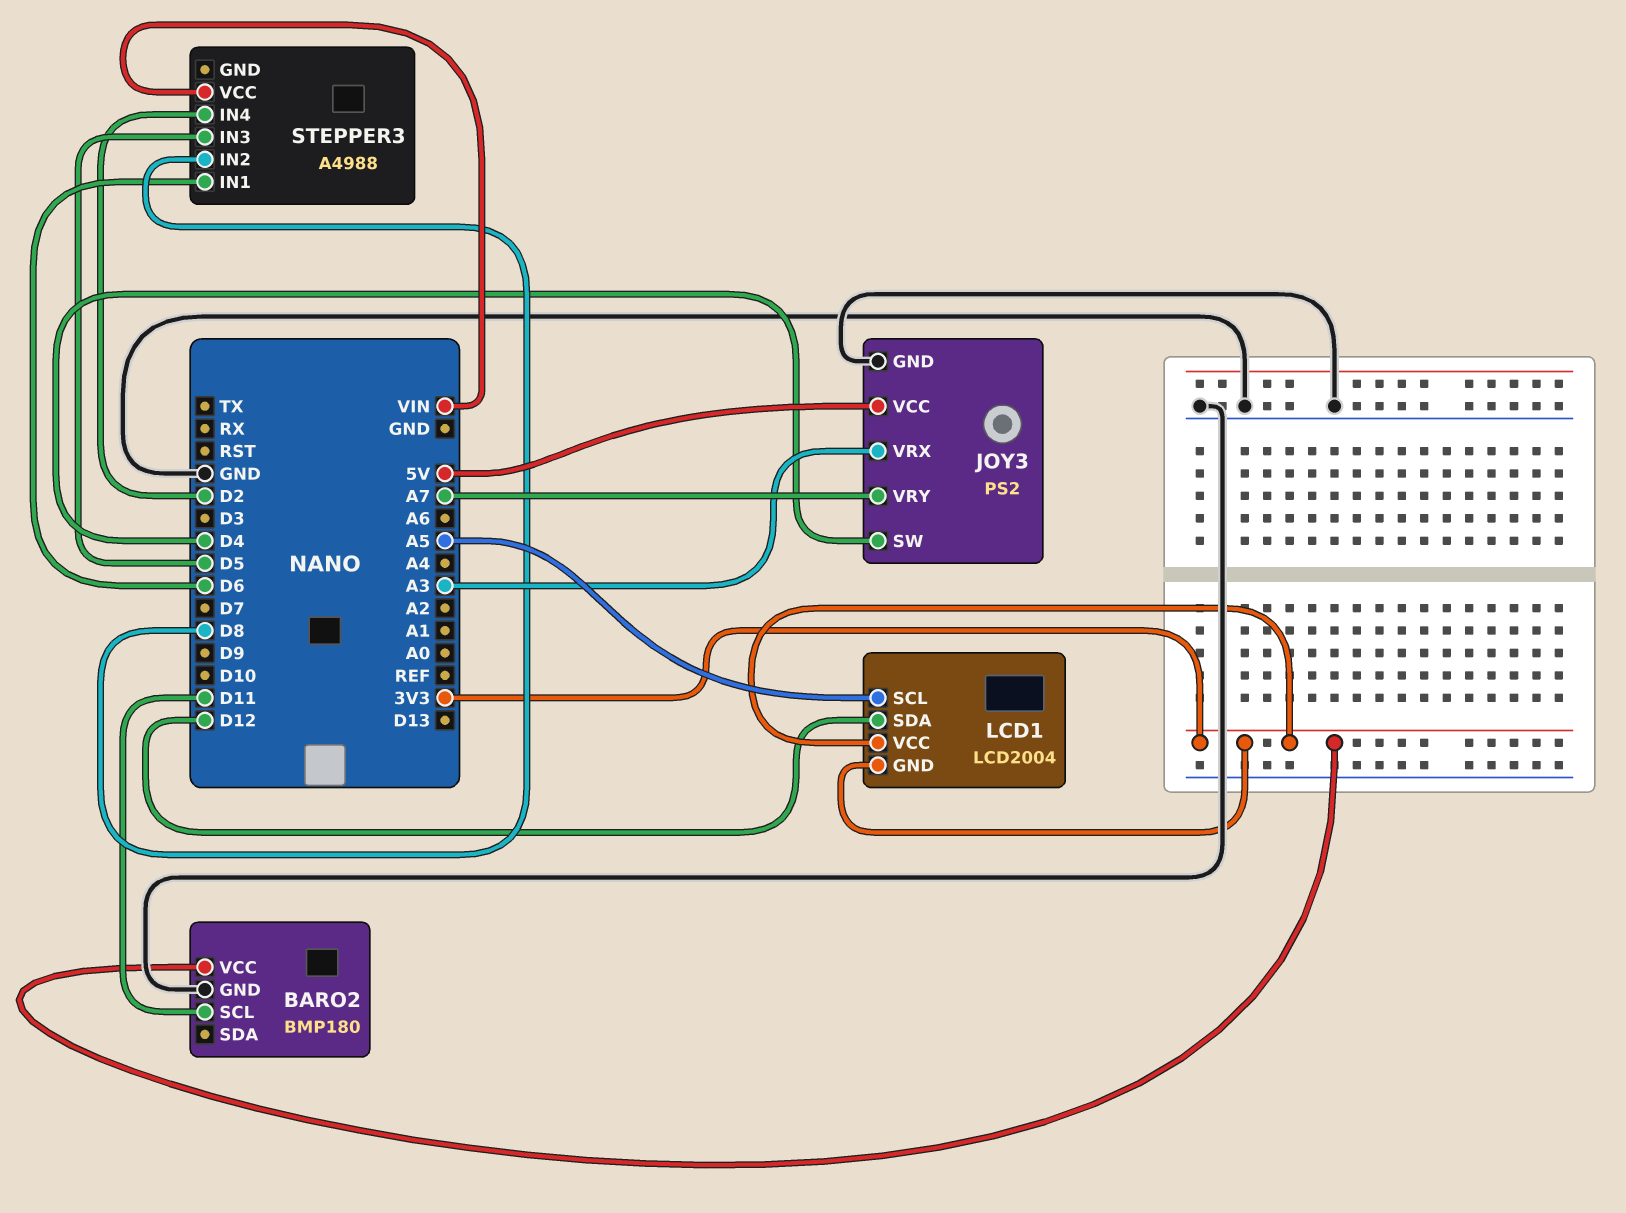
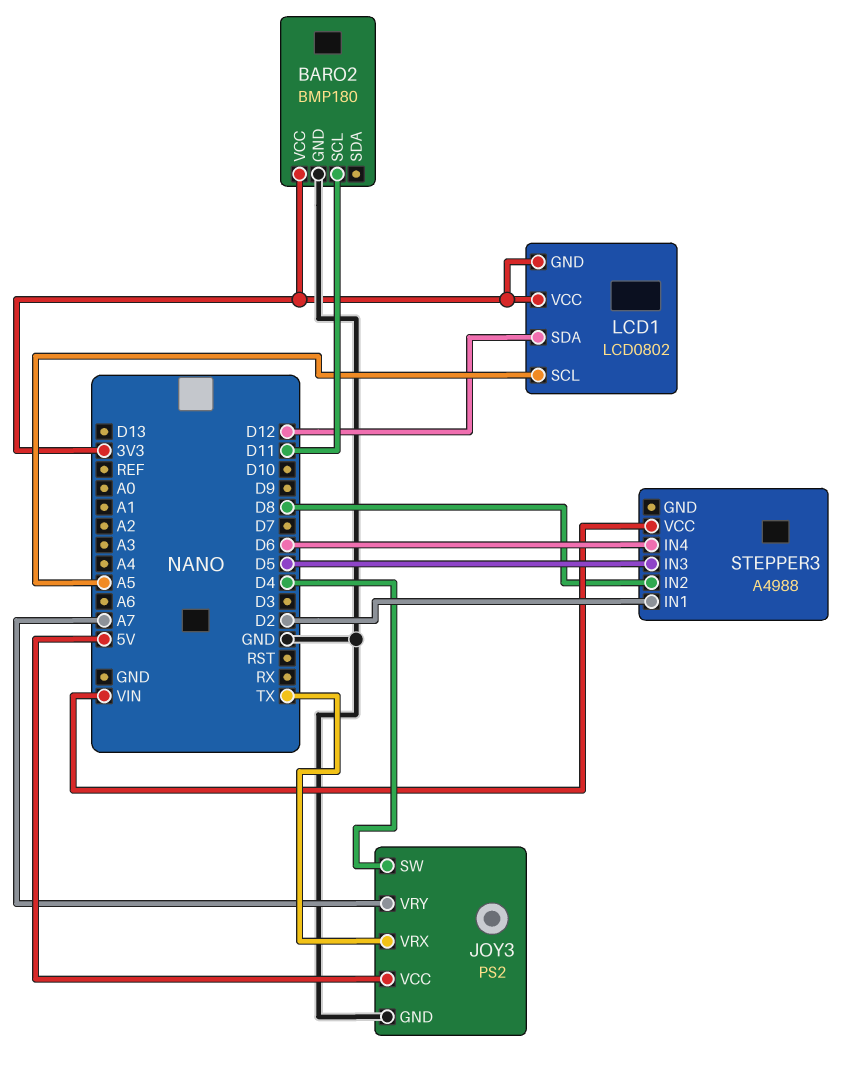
JOY3 pin VRX: A3 -> TX
LCD1: LCD2004 -> LCD0802
STEPPER3 pin IN1: D6 -> D2
STEPPER3 pin IN4: D2 -> D6

